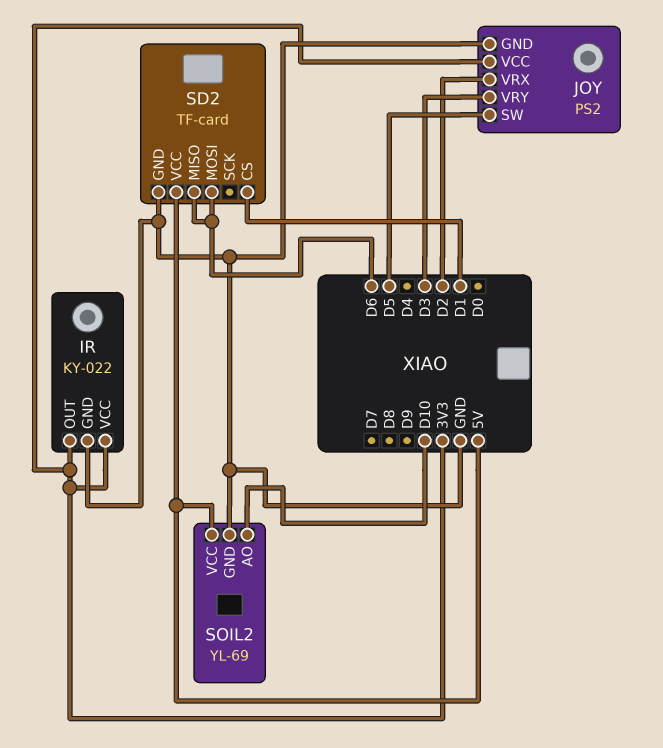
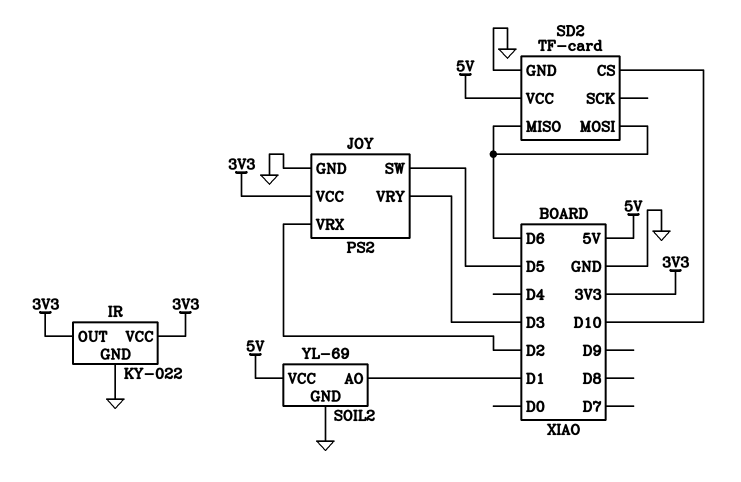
SD2 pin CS: D1 -> D10
SOIL2 pin AO: D10 -> D1

